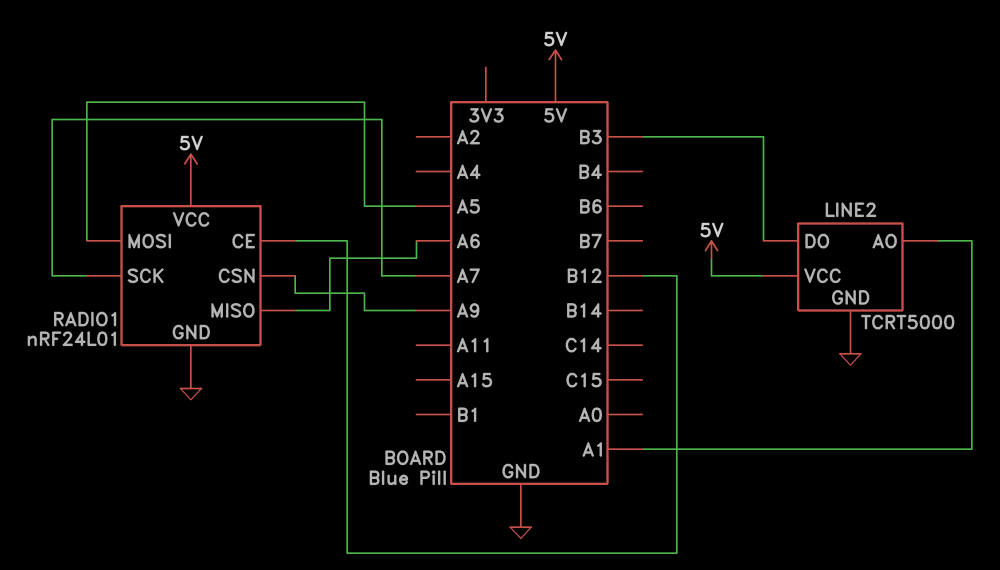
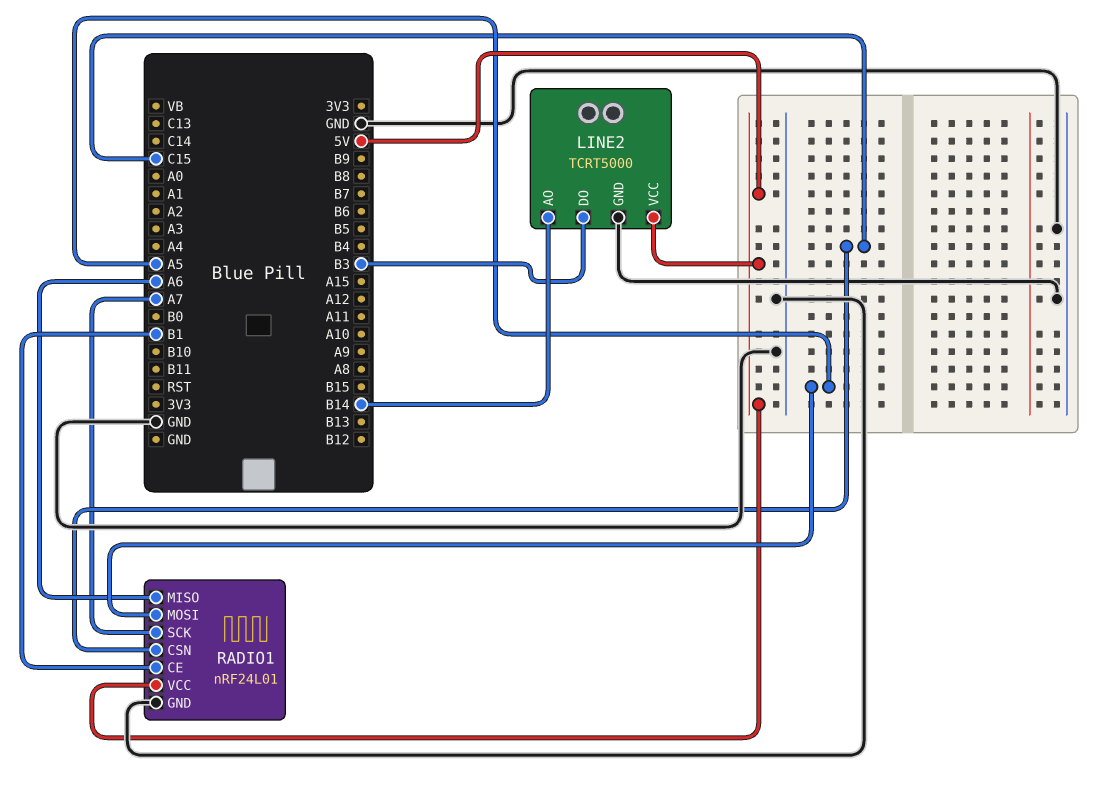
LINE2 pin AO: A1 -> B14
RADIO1 pin CE: B12 -> B1
RADIO1 pin CSN: A9 -> C15

